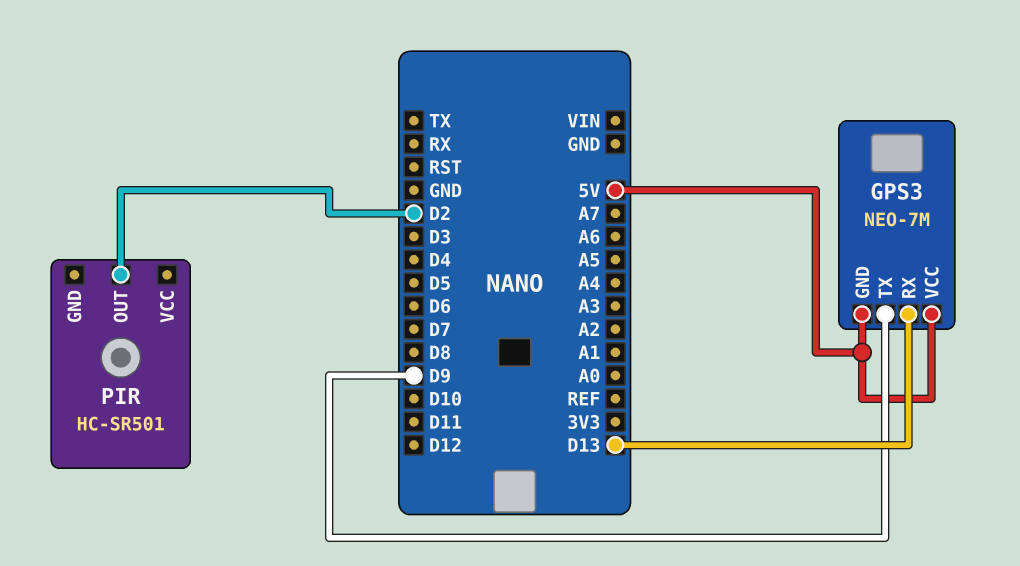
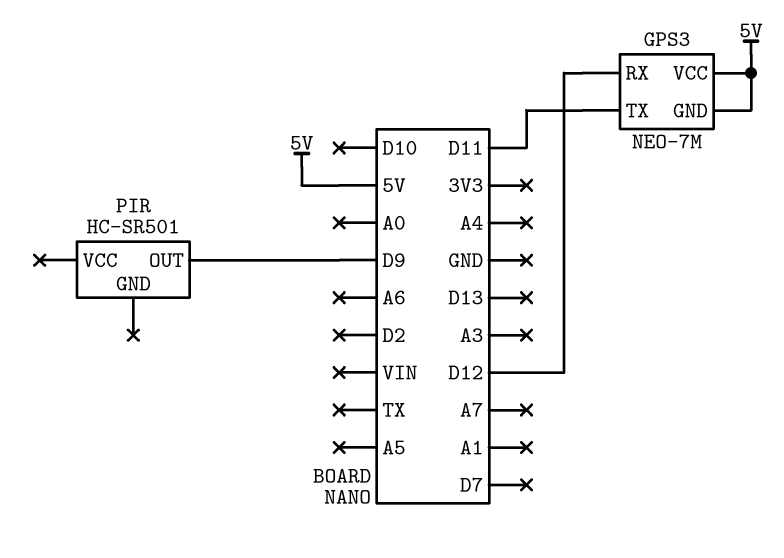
GPS3 pin RX: D13 -> D12
GPS3 pin TX: D9 -> D11
PIR pin OUT: D2 -> D9

